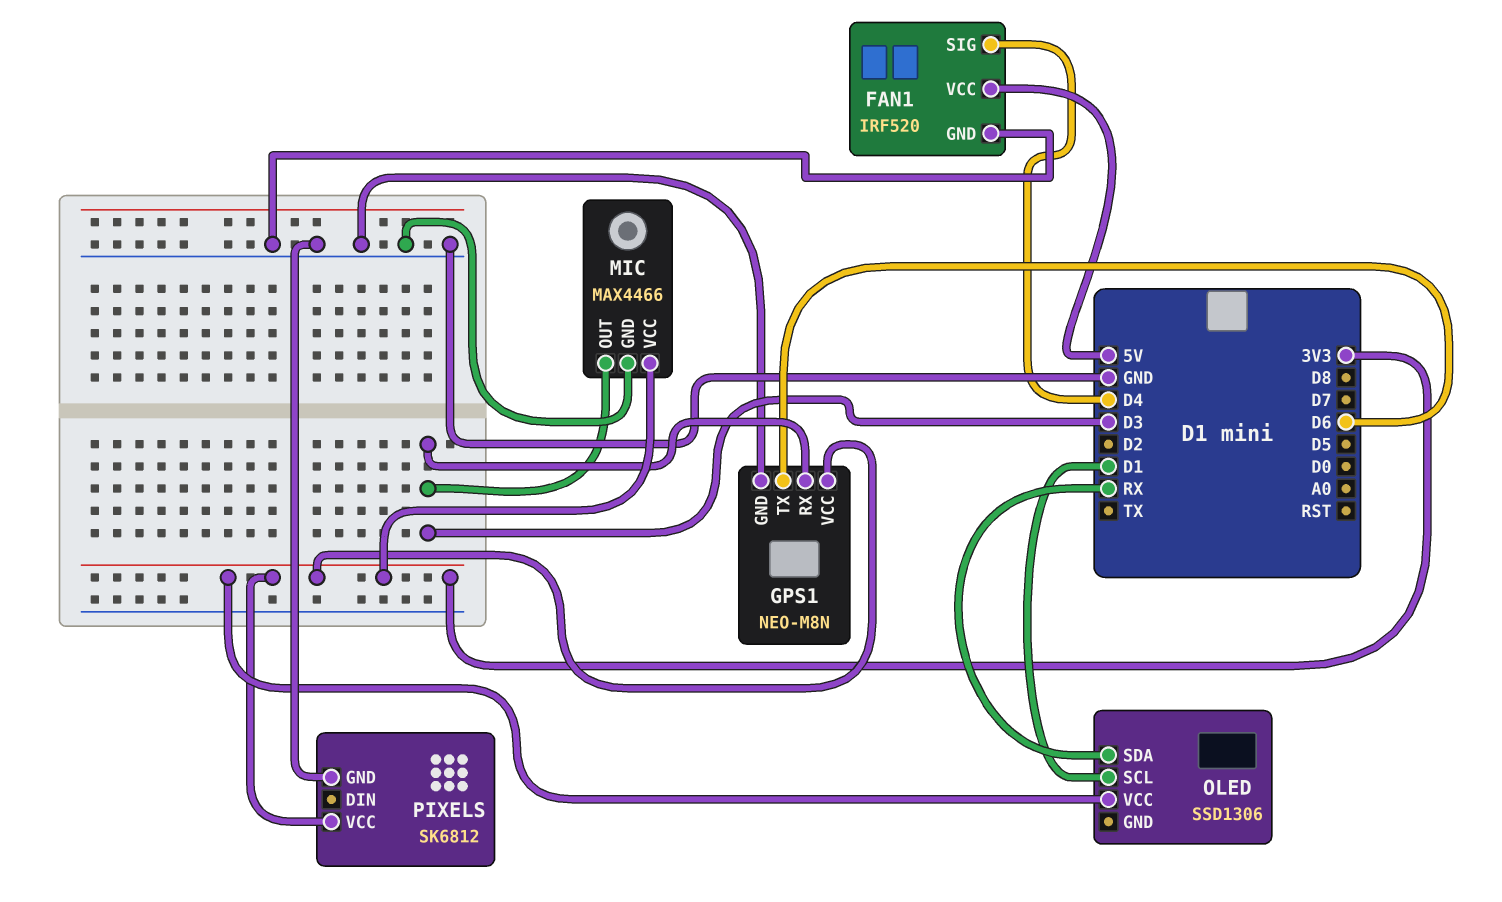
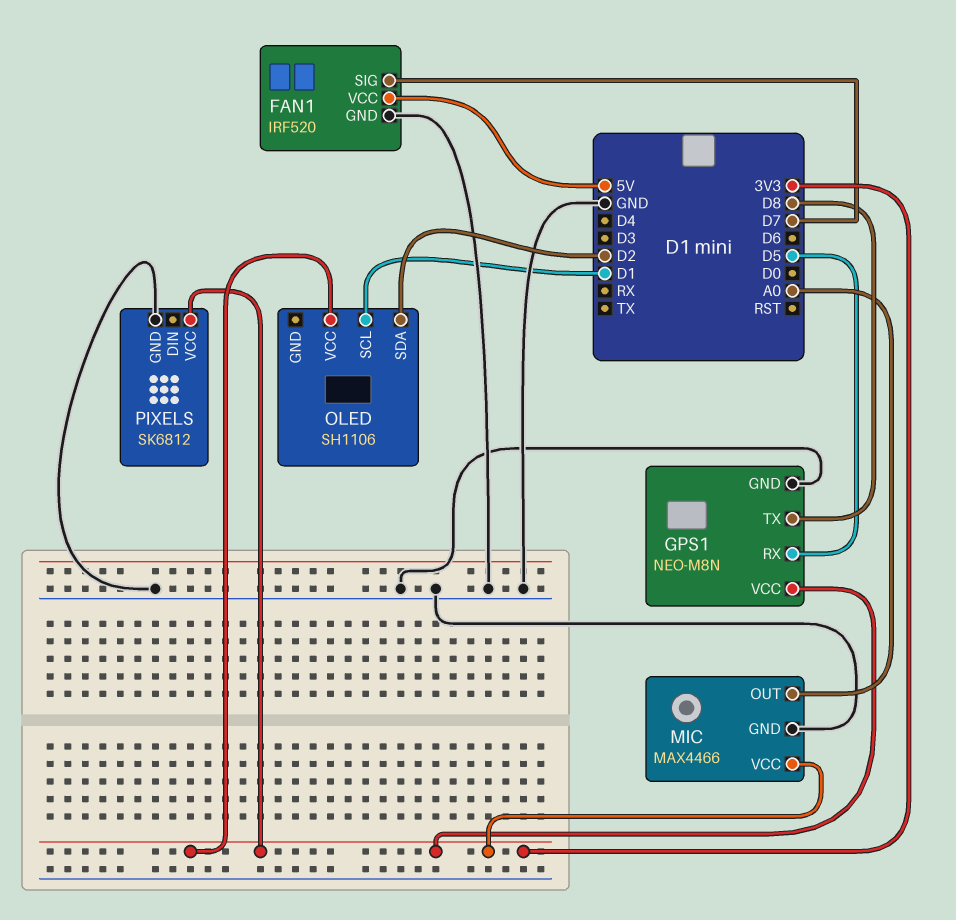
FAN1 pin SIG: D4 -> D7
GPS1 pin RX: D3 -> D5
GPS1 pin TX: D6 -> D8
MIC pin OUT: D3 -> A0
OLED: SSD1306 -> SH1106
OLED pin SDA: RX -> D2

